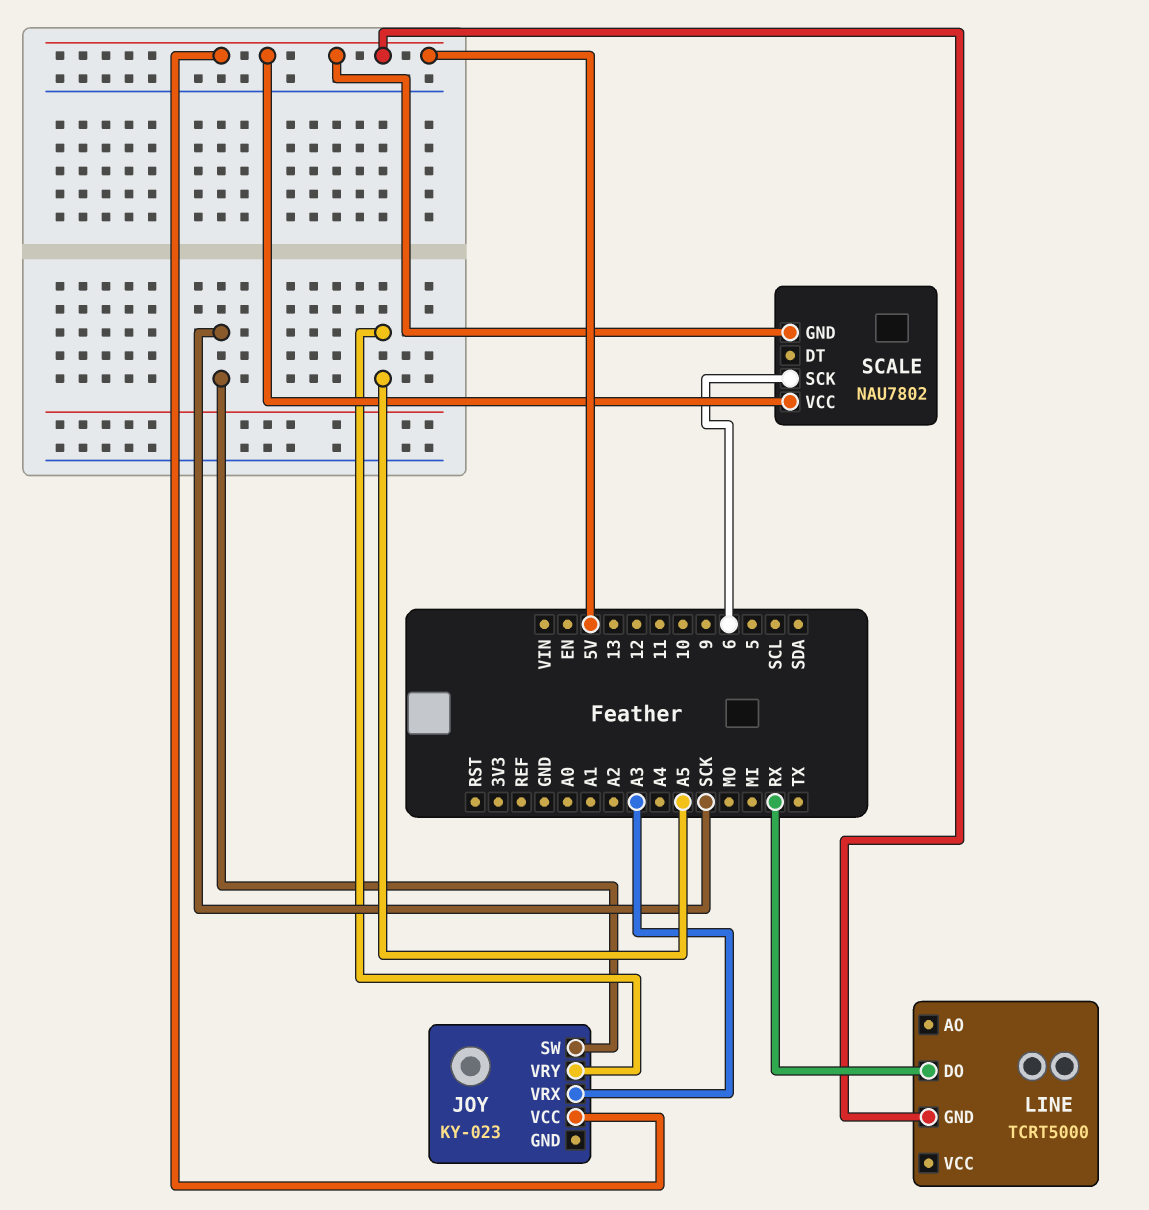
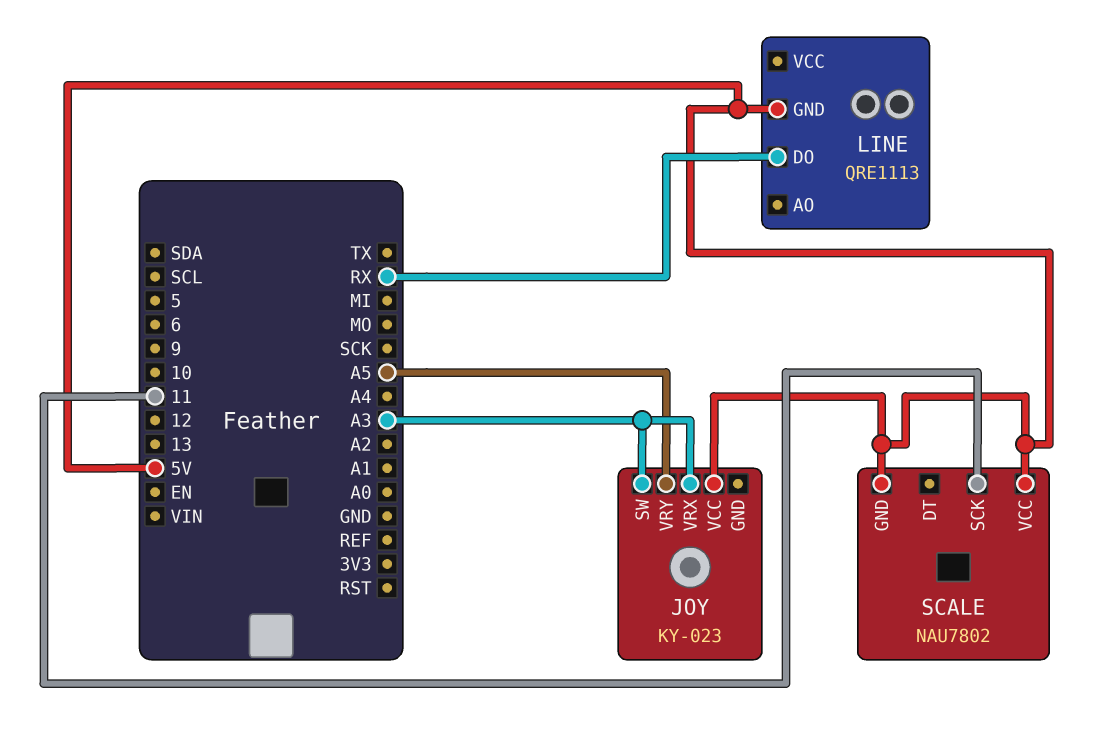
JOY pin SW: SCK -> A3
LINE: TCRT5000 -> QRE1113
SCALE pin SCK: 6 -> 11

